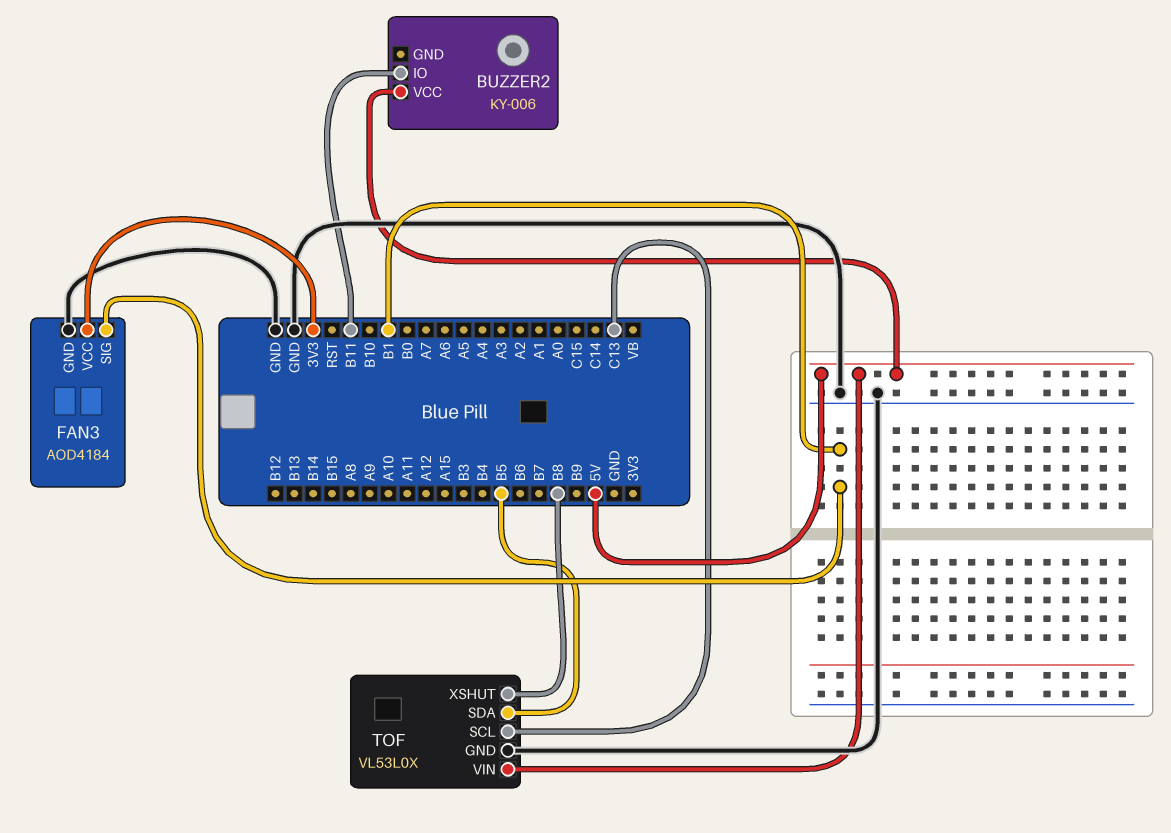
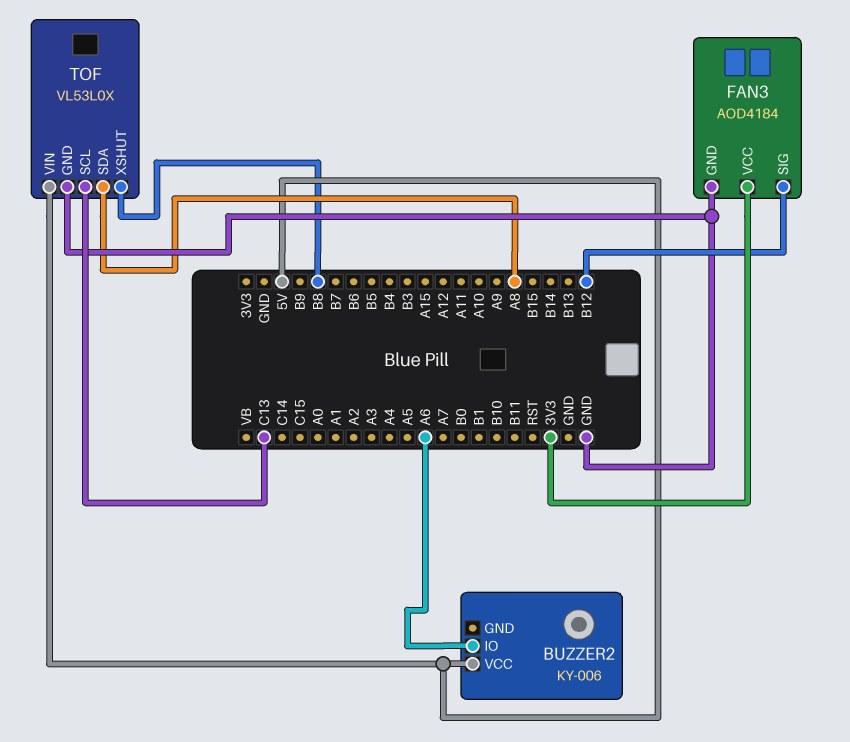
BUZZER2 pin IO: B11 -> A6
FAN3 pin SIG: B1 -> B12
TOF pin SDA: B5 -> A8

